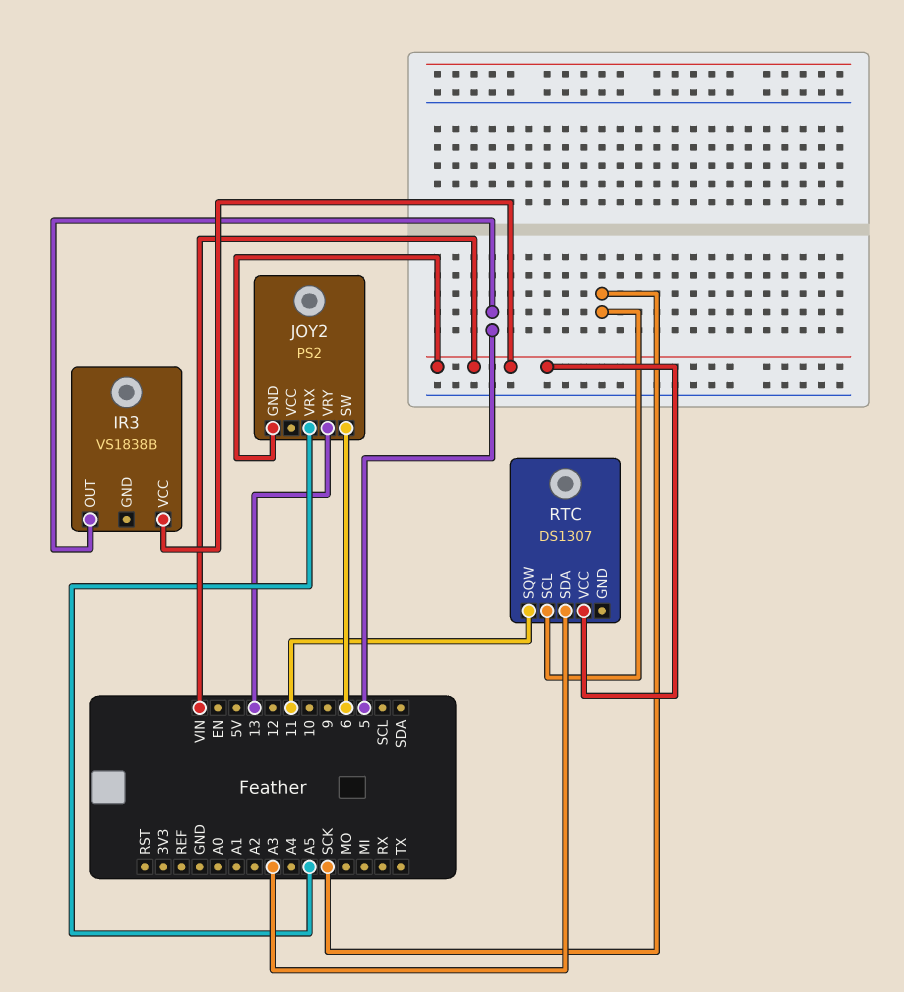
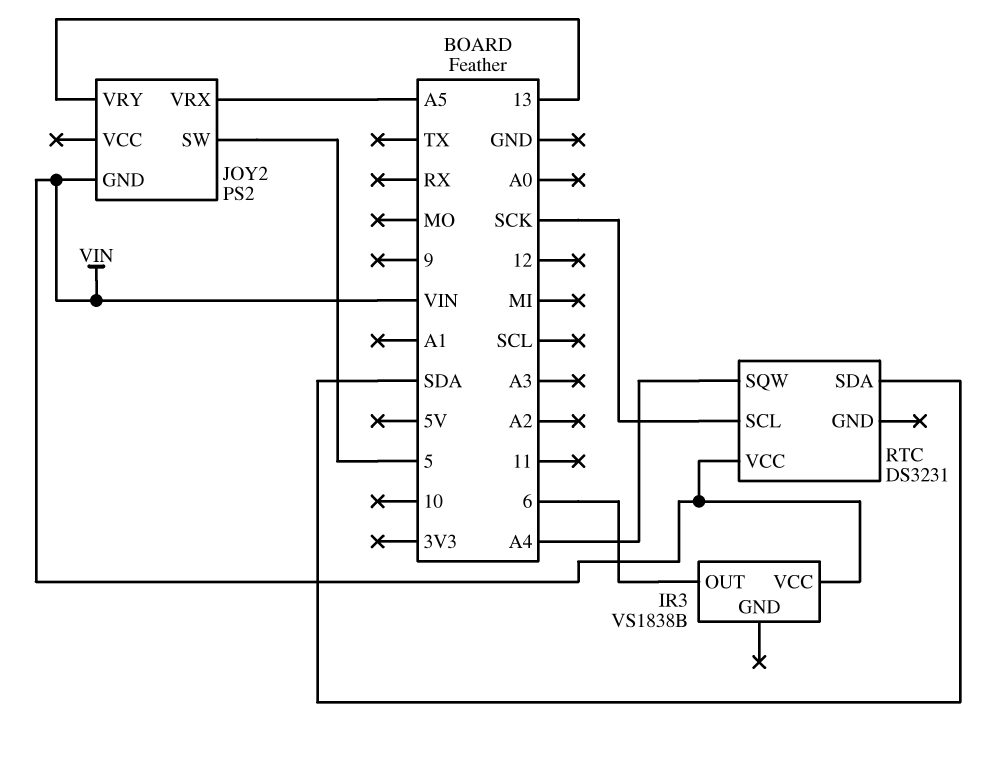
IR3 pin OUT: 5 -> 6
JOY2 pin SW: 6 -> 5
RTC: DS1307 -> DS3231
RTC pin SDA: A3 -> SDA
RTC pin SQW: 11 -> A4

